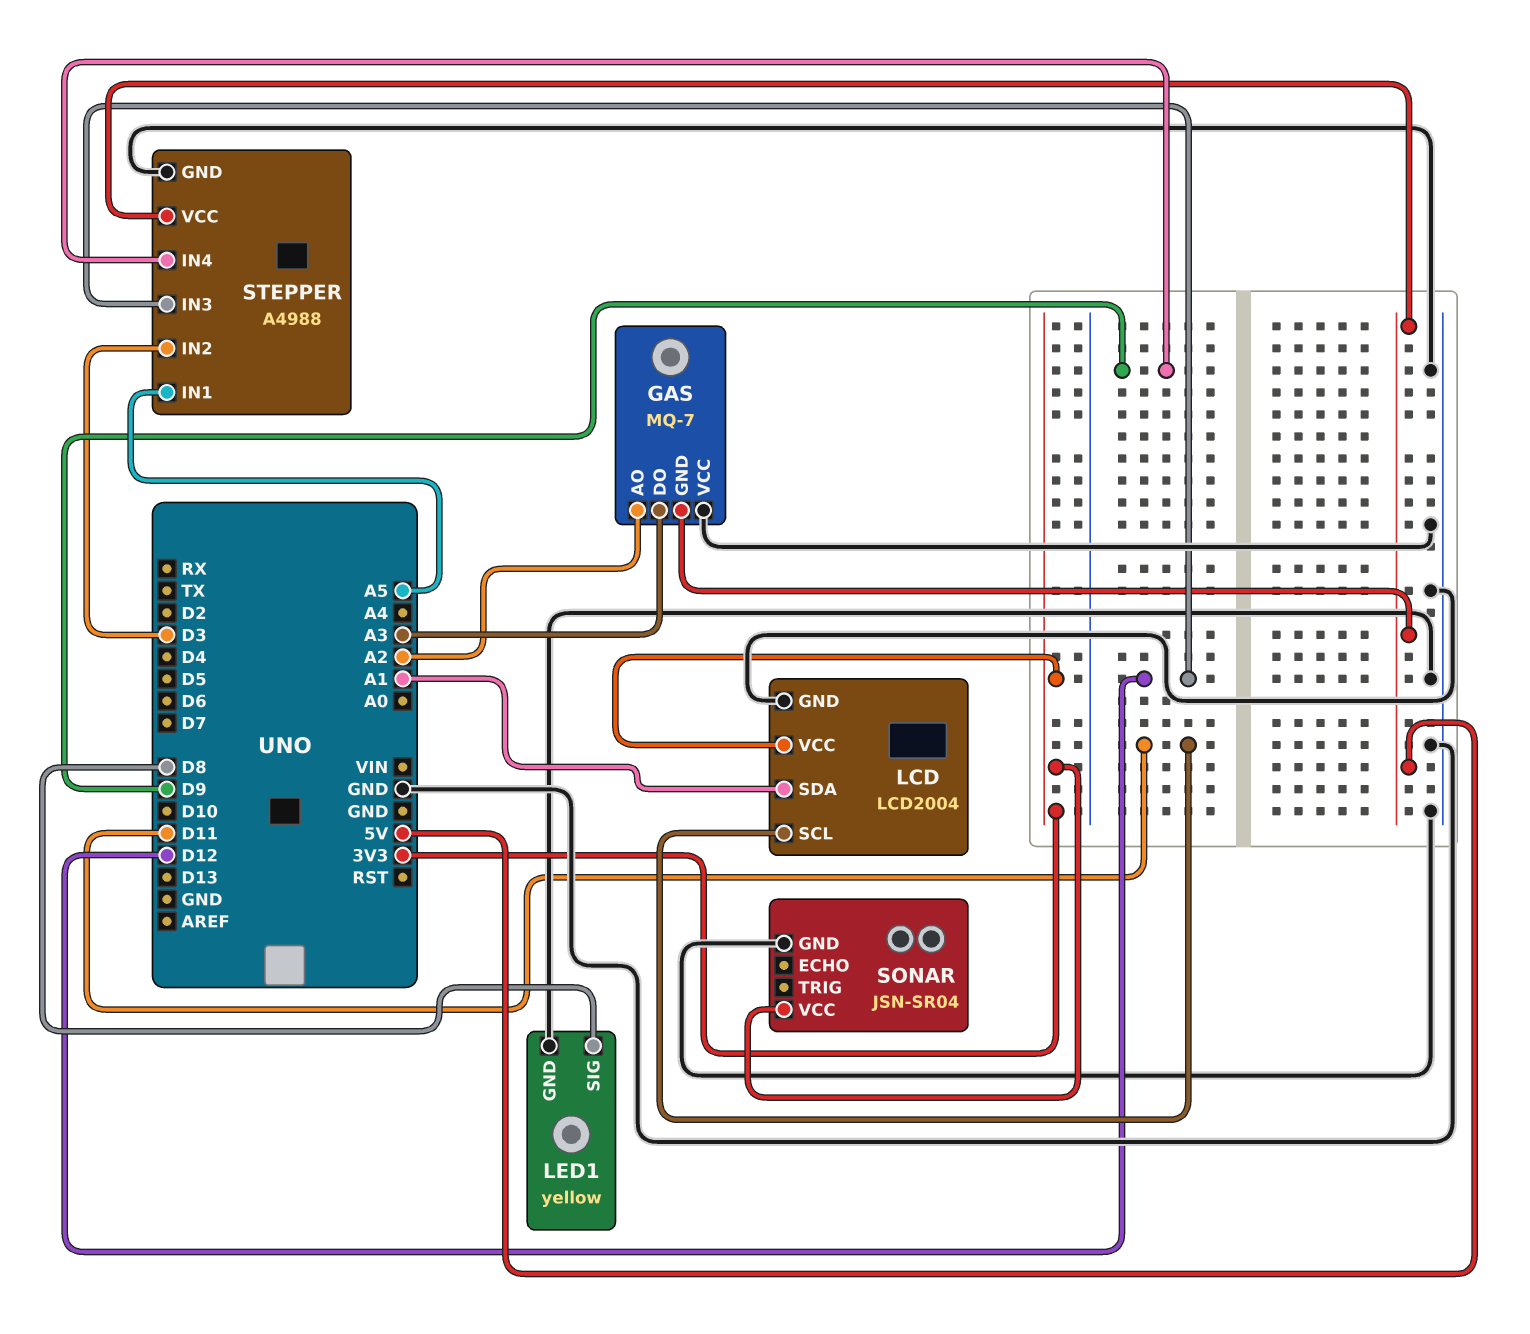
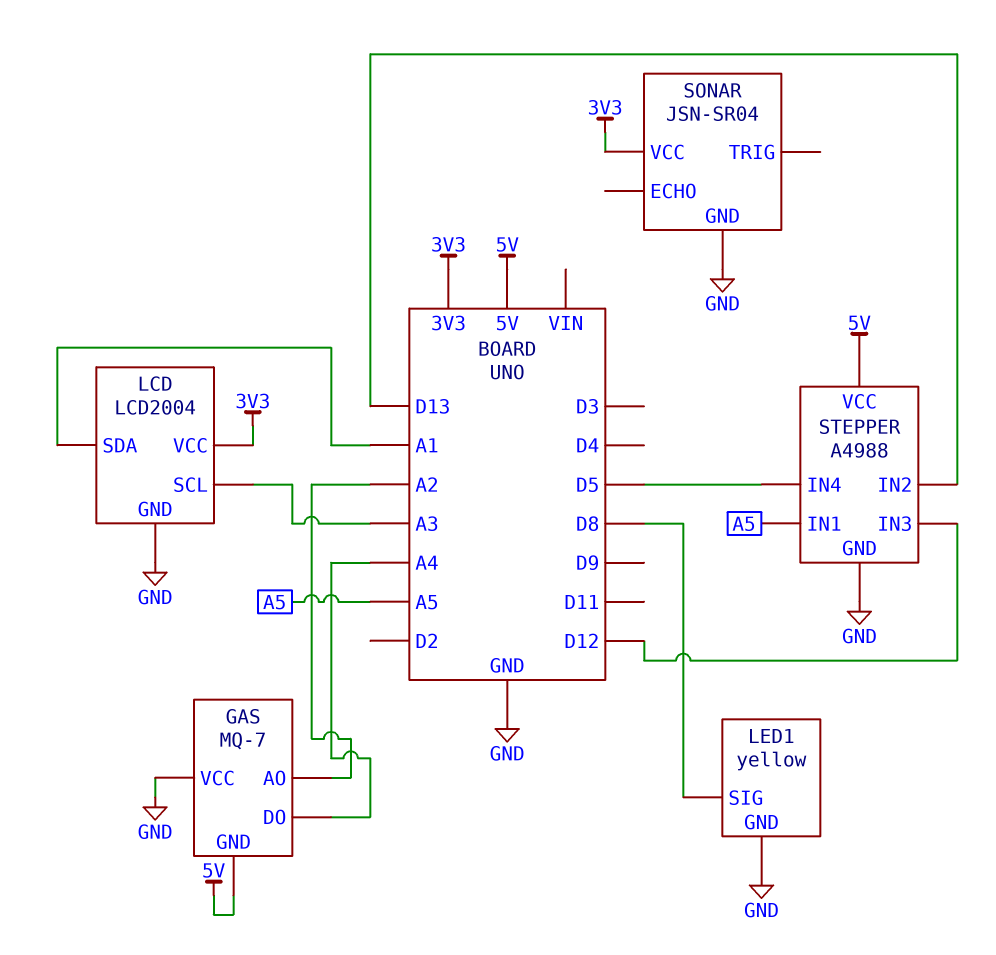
GAS pin DO: A3 -> A4
LCD pin SCL: D11 -> A3
STEPPER pin IN2: D3 -> D13
STEPPER pin IN4: D9 -> D5

